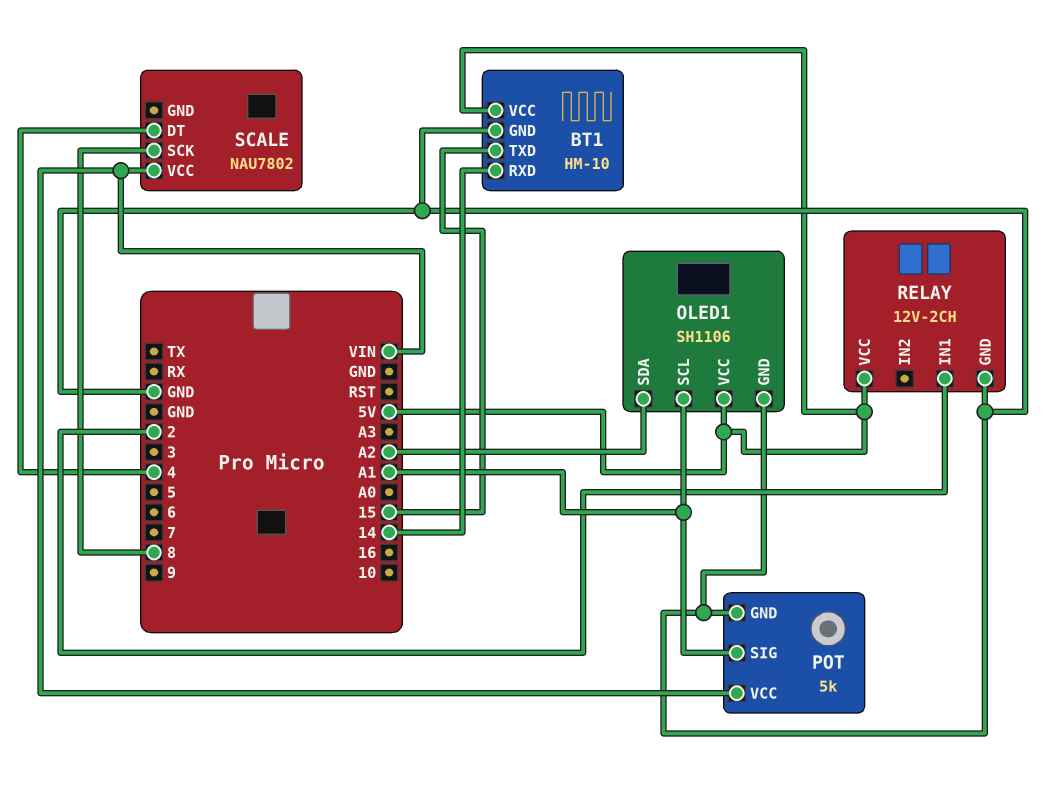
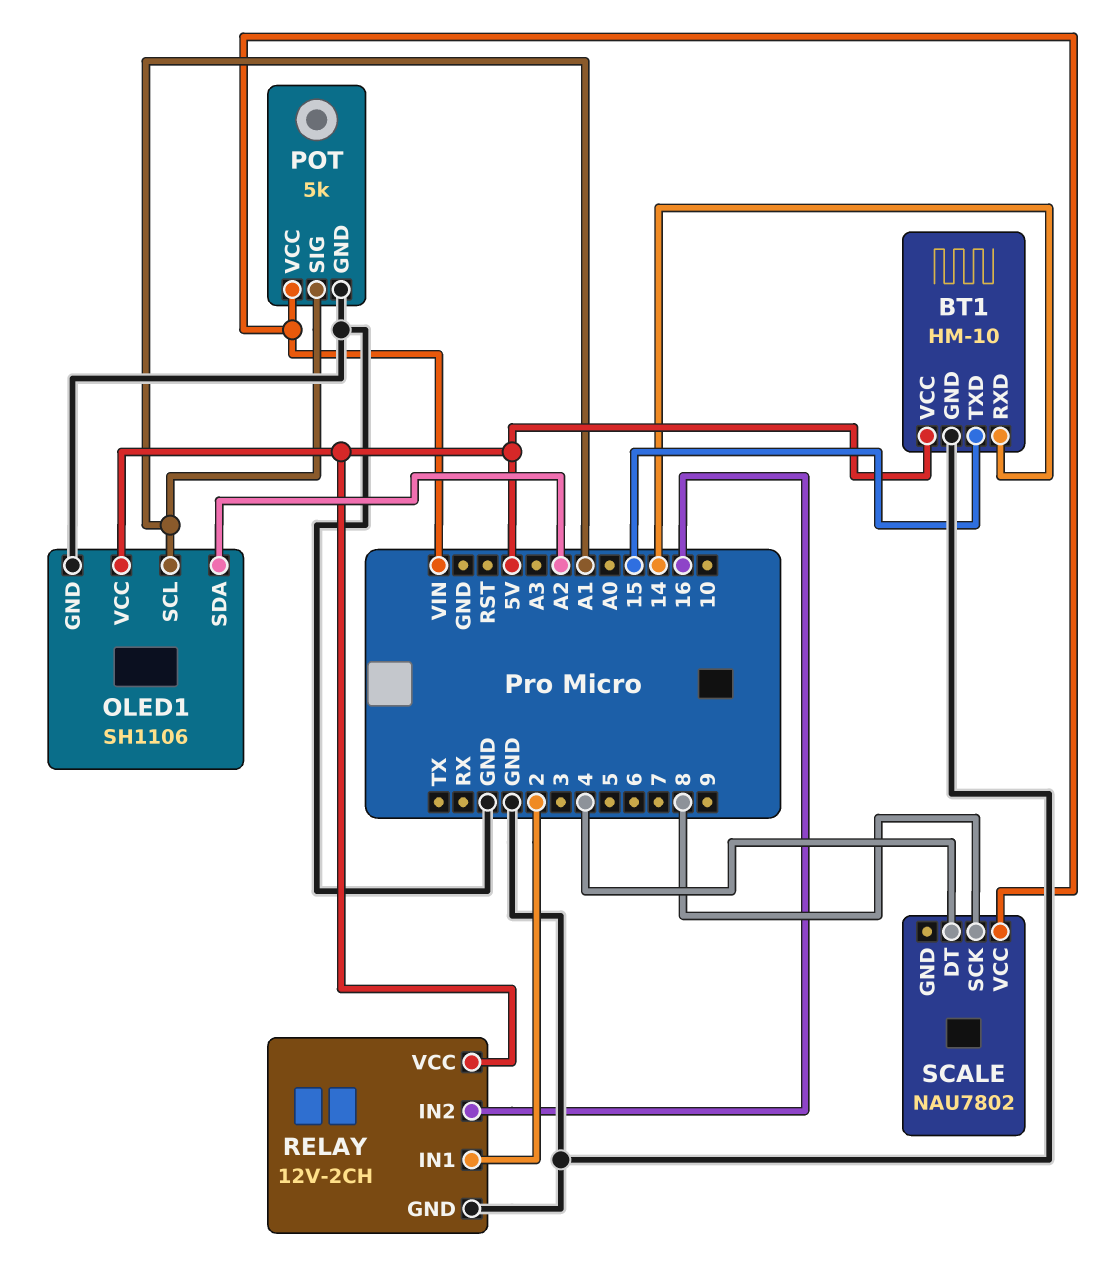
RELAY pin IN2: none -> 16

